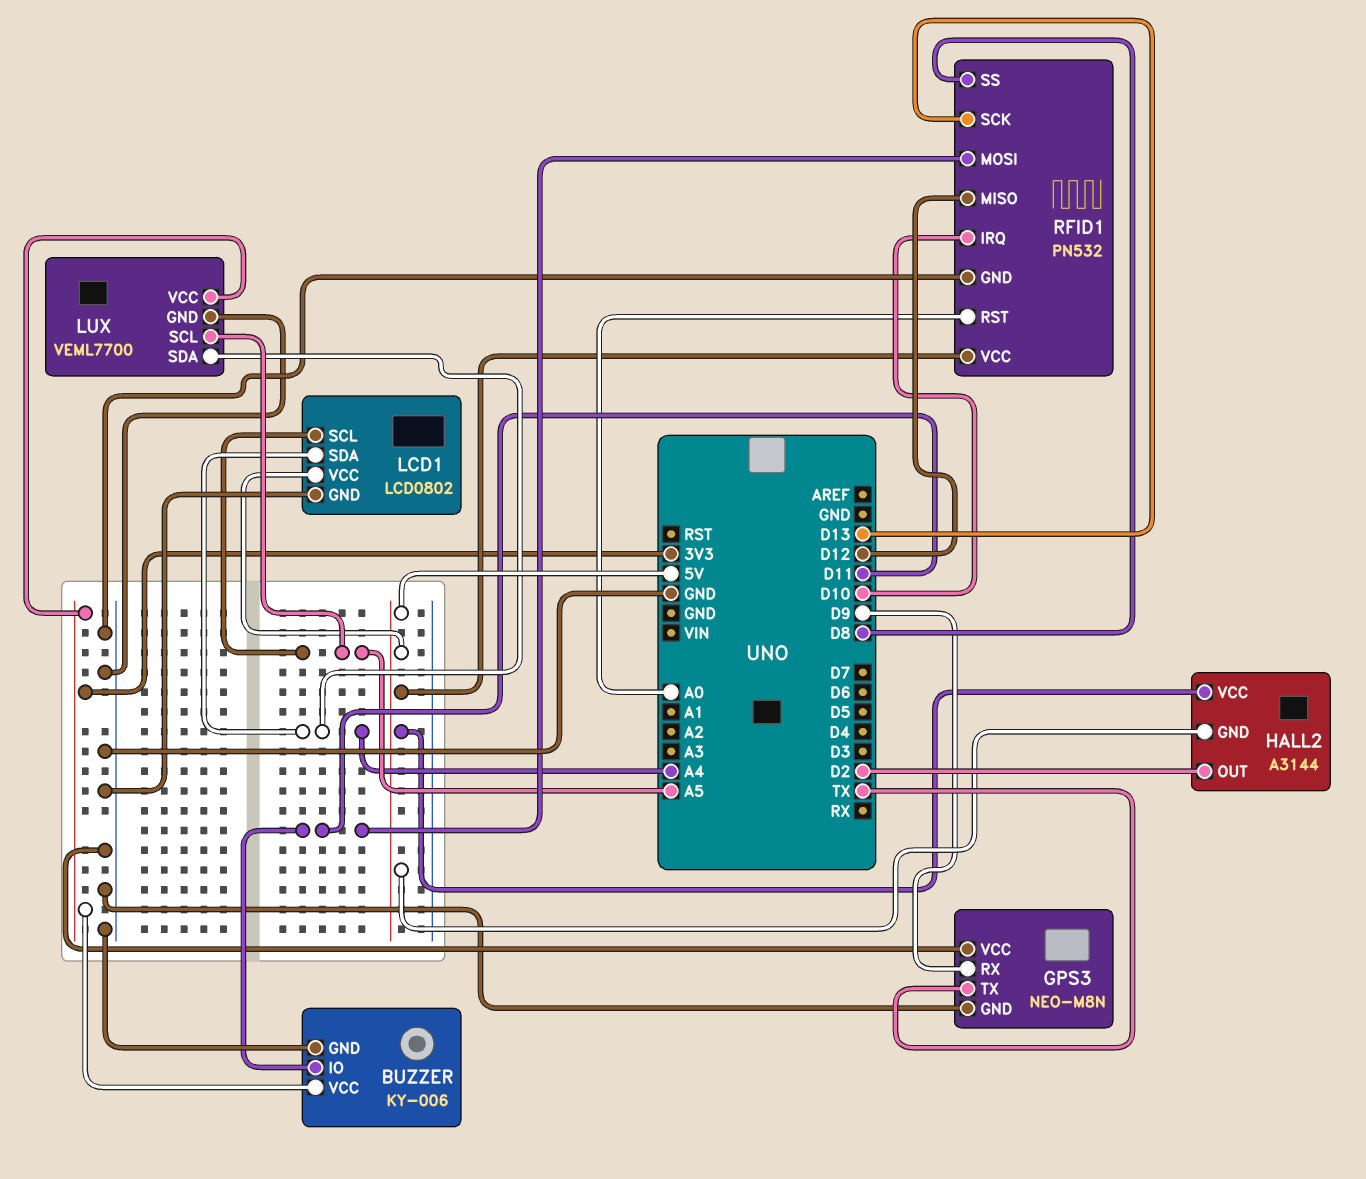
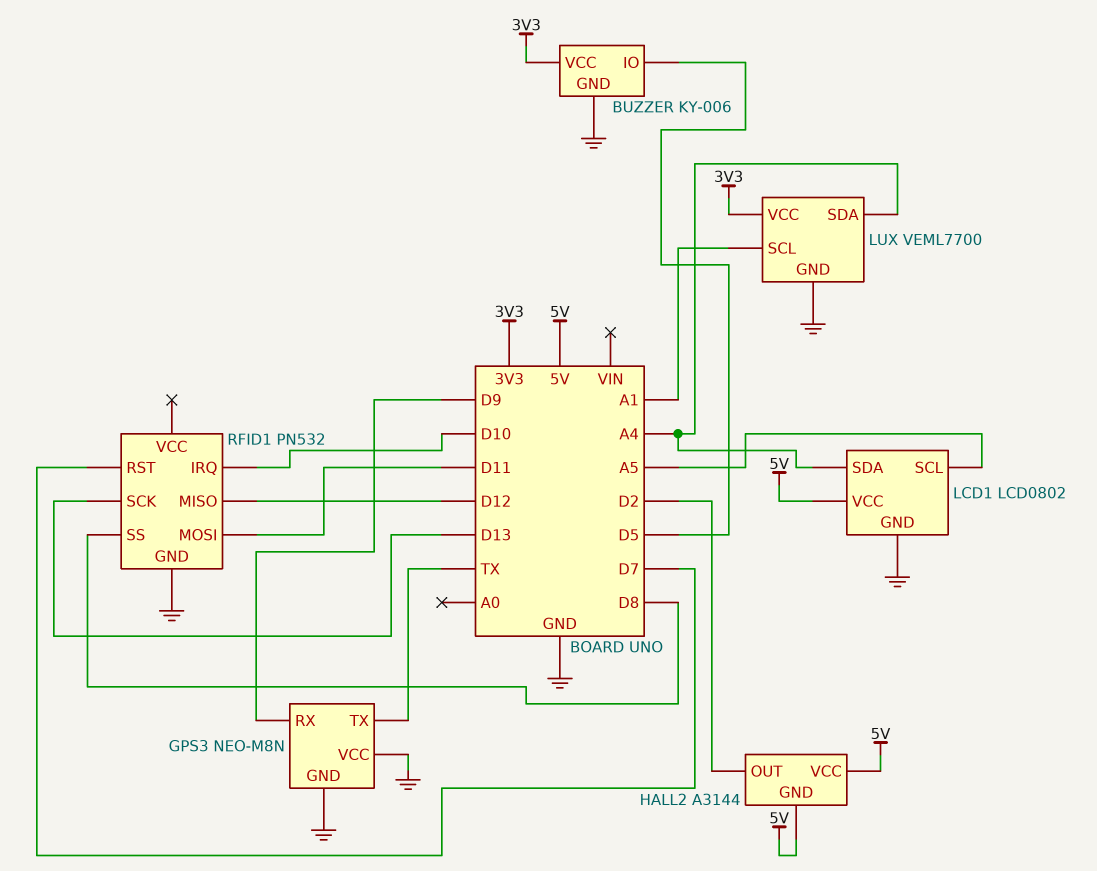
BUZZER pin IO: D11 -> D5
LUX pin SCL: A5 -> A1
RFID1 pin RST: A0 -> D7
RFID1 pin VCC: 5V -> none

